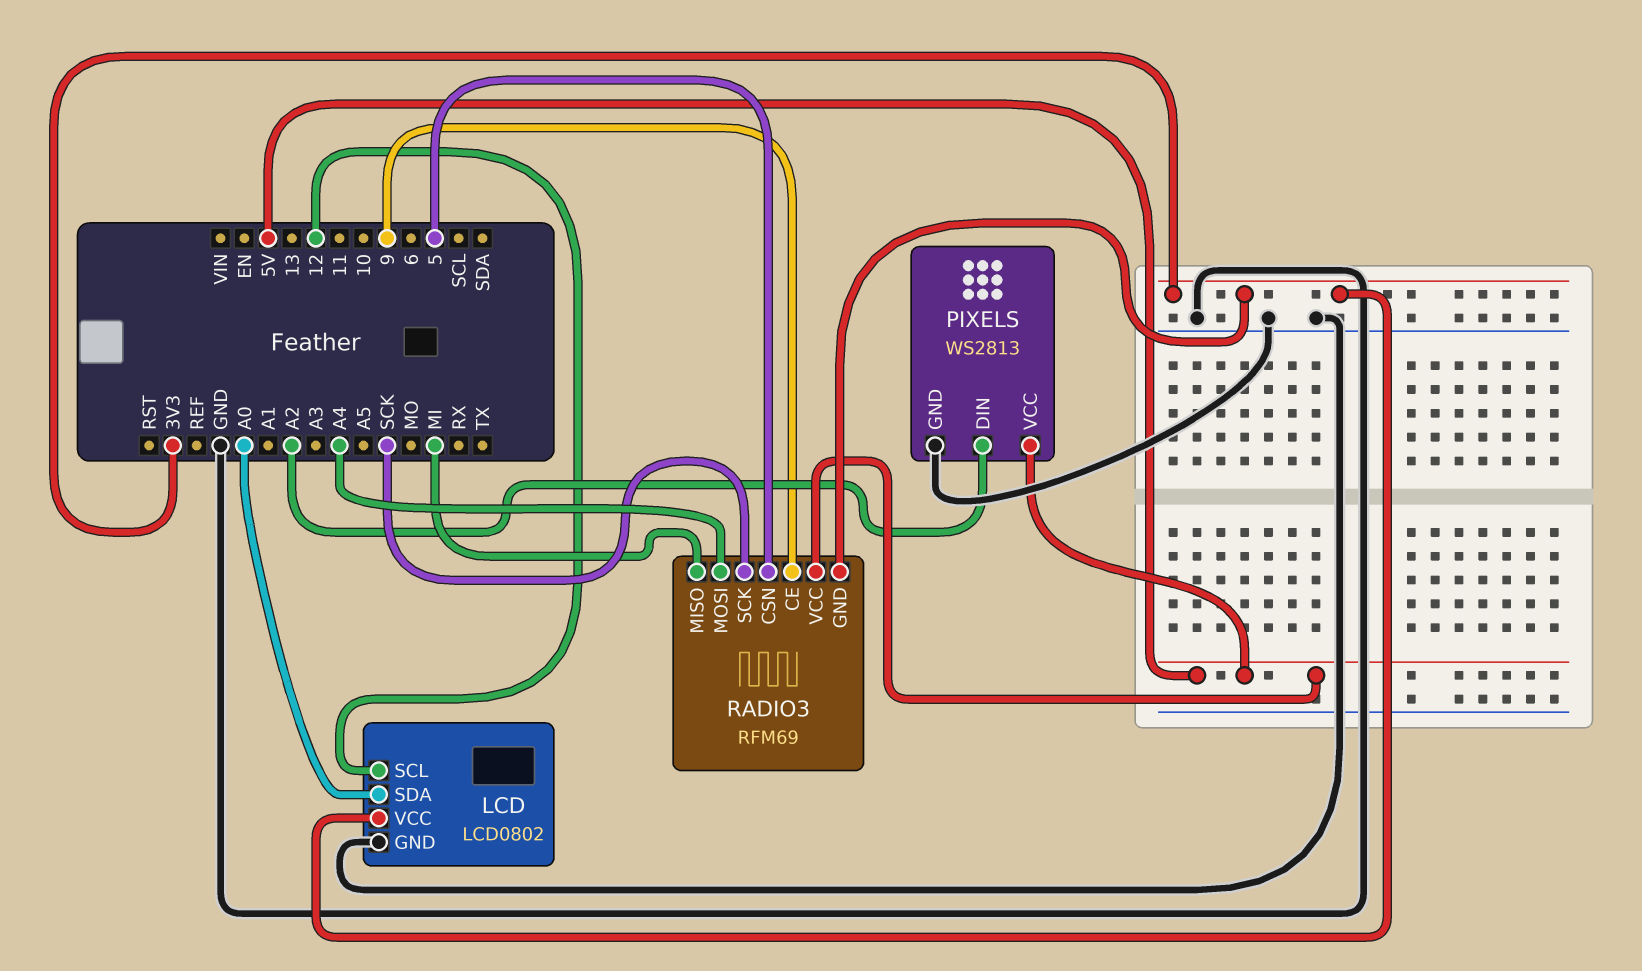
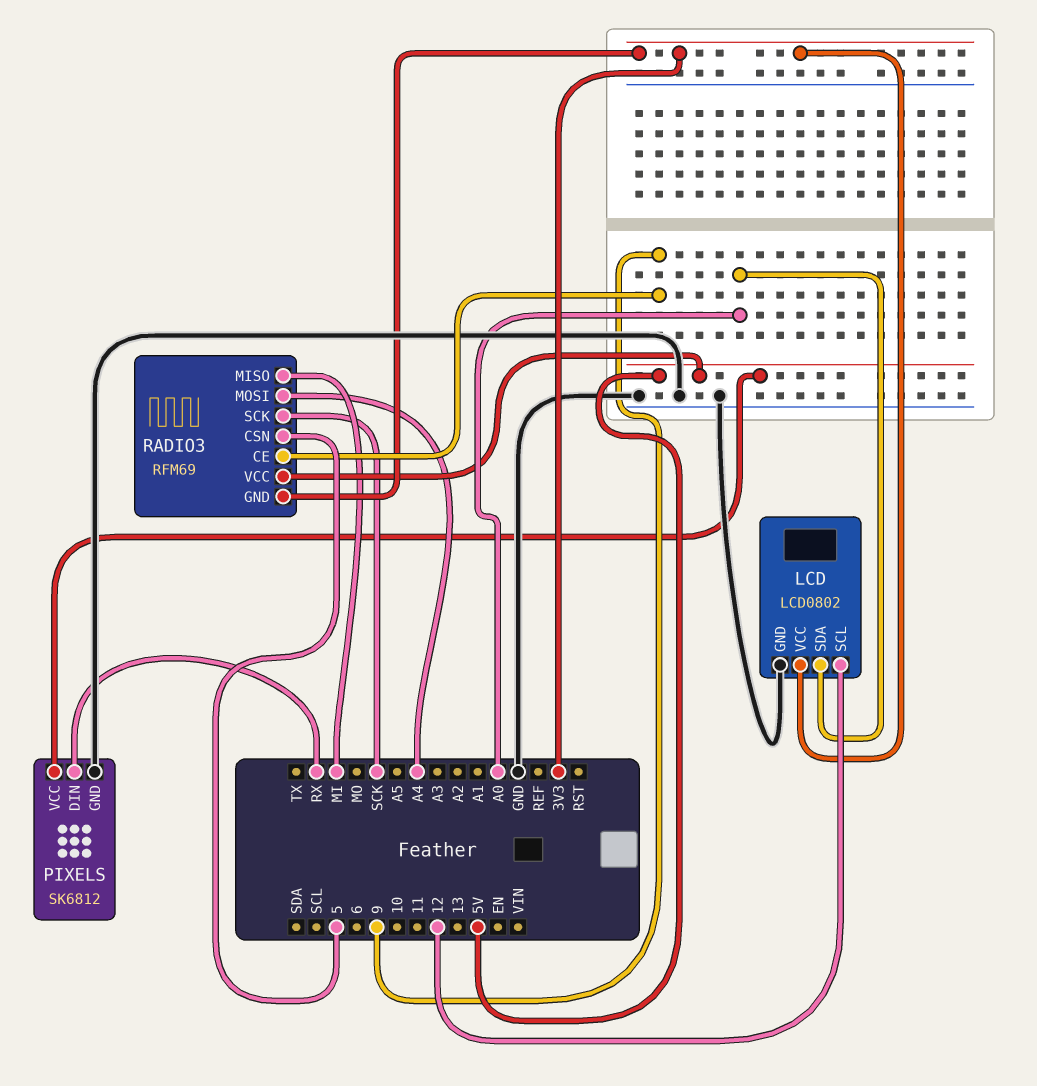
PIXELS: WS2813 -> SK6812
PIXELS pin DIN: A2 -> RX

